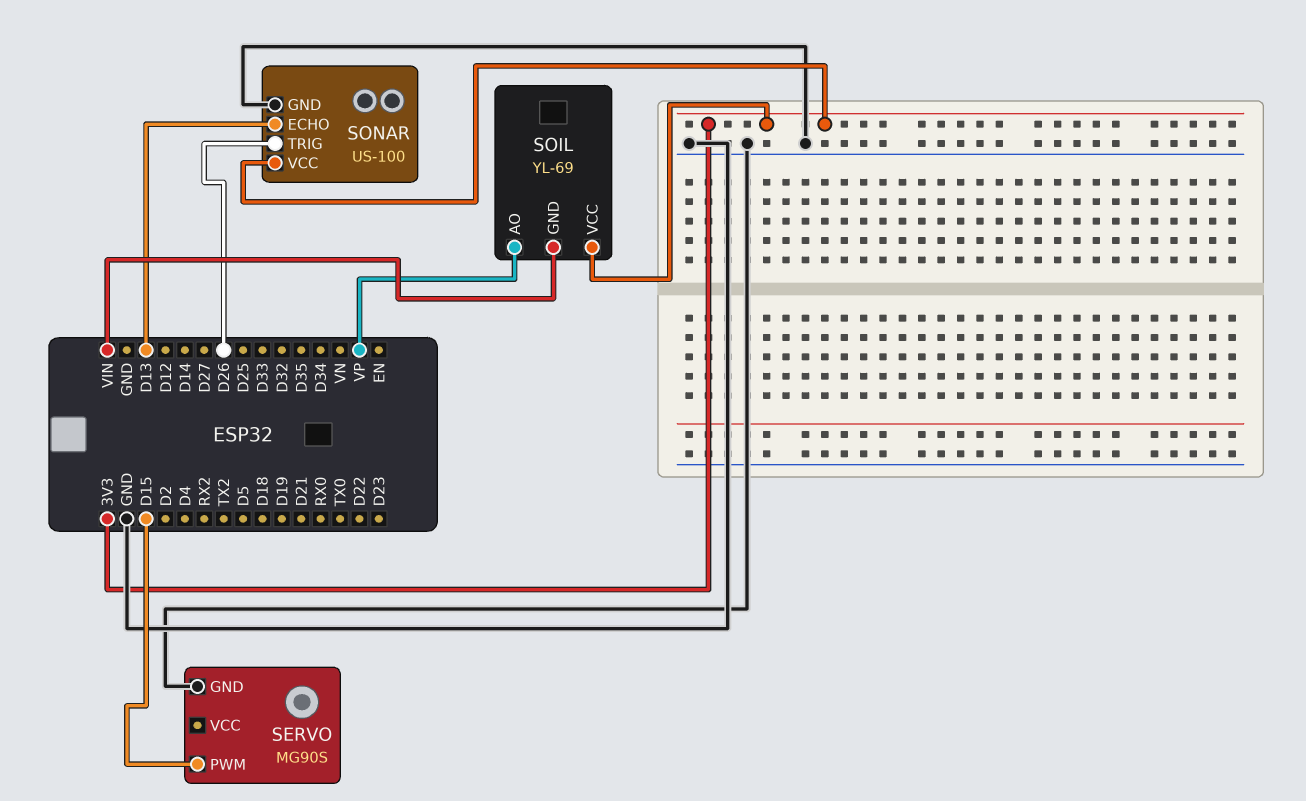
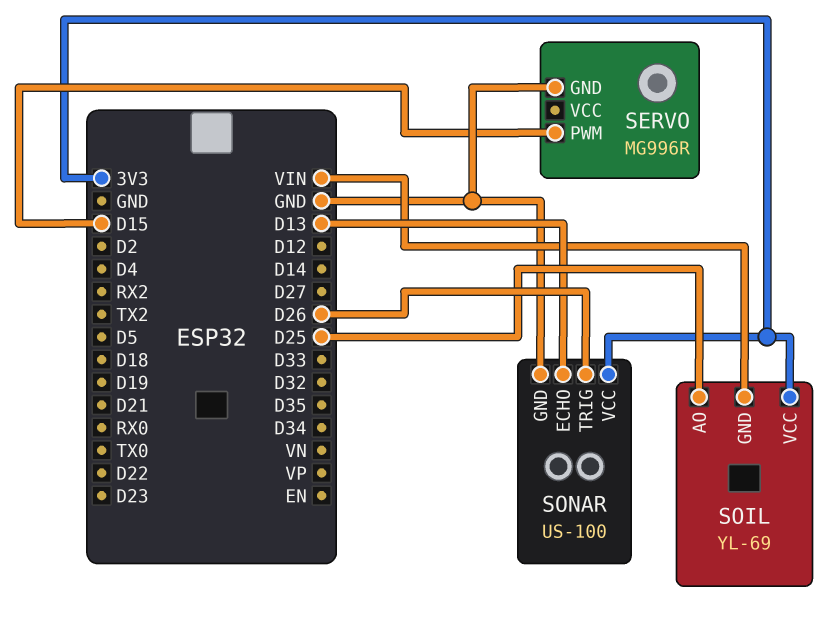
SERVO: MG90S -> MG996R
SOIL pin AO: VP -> D25

